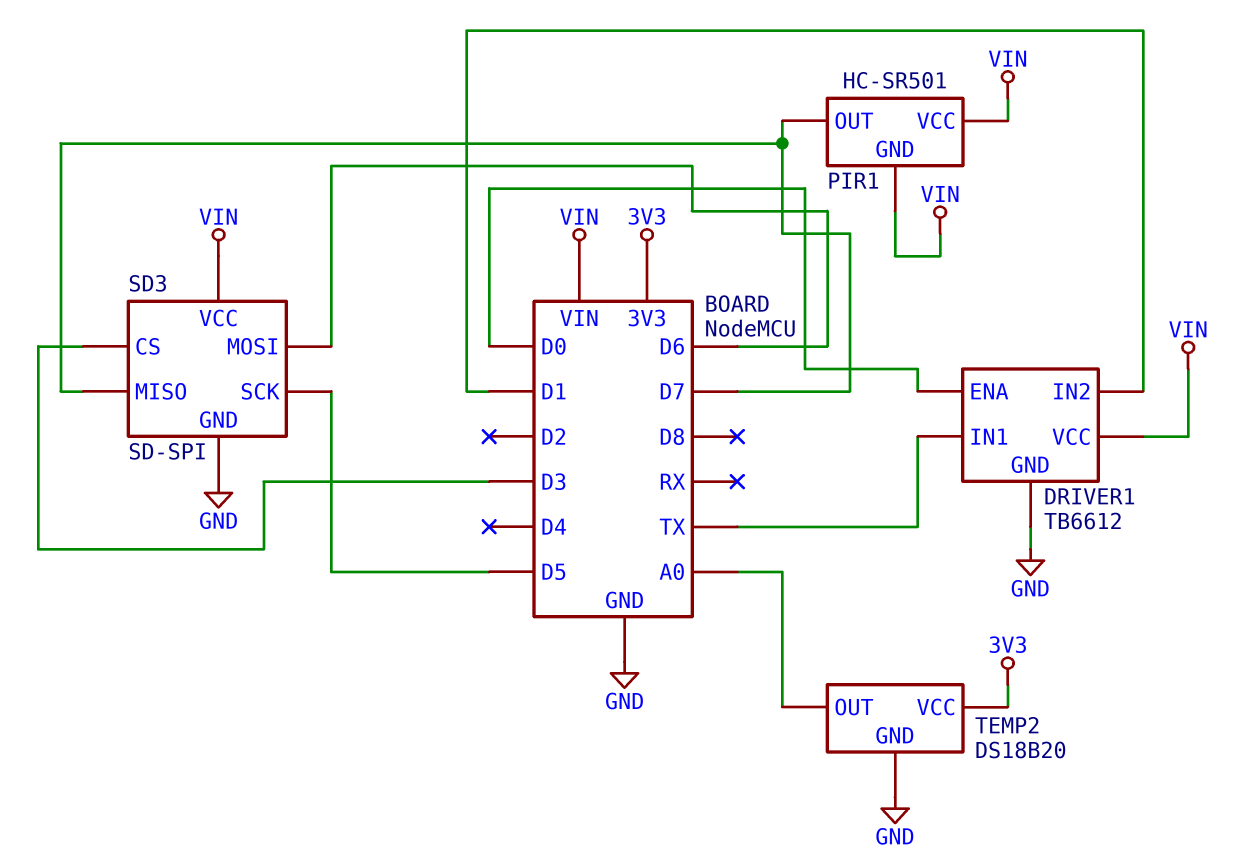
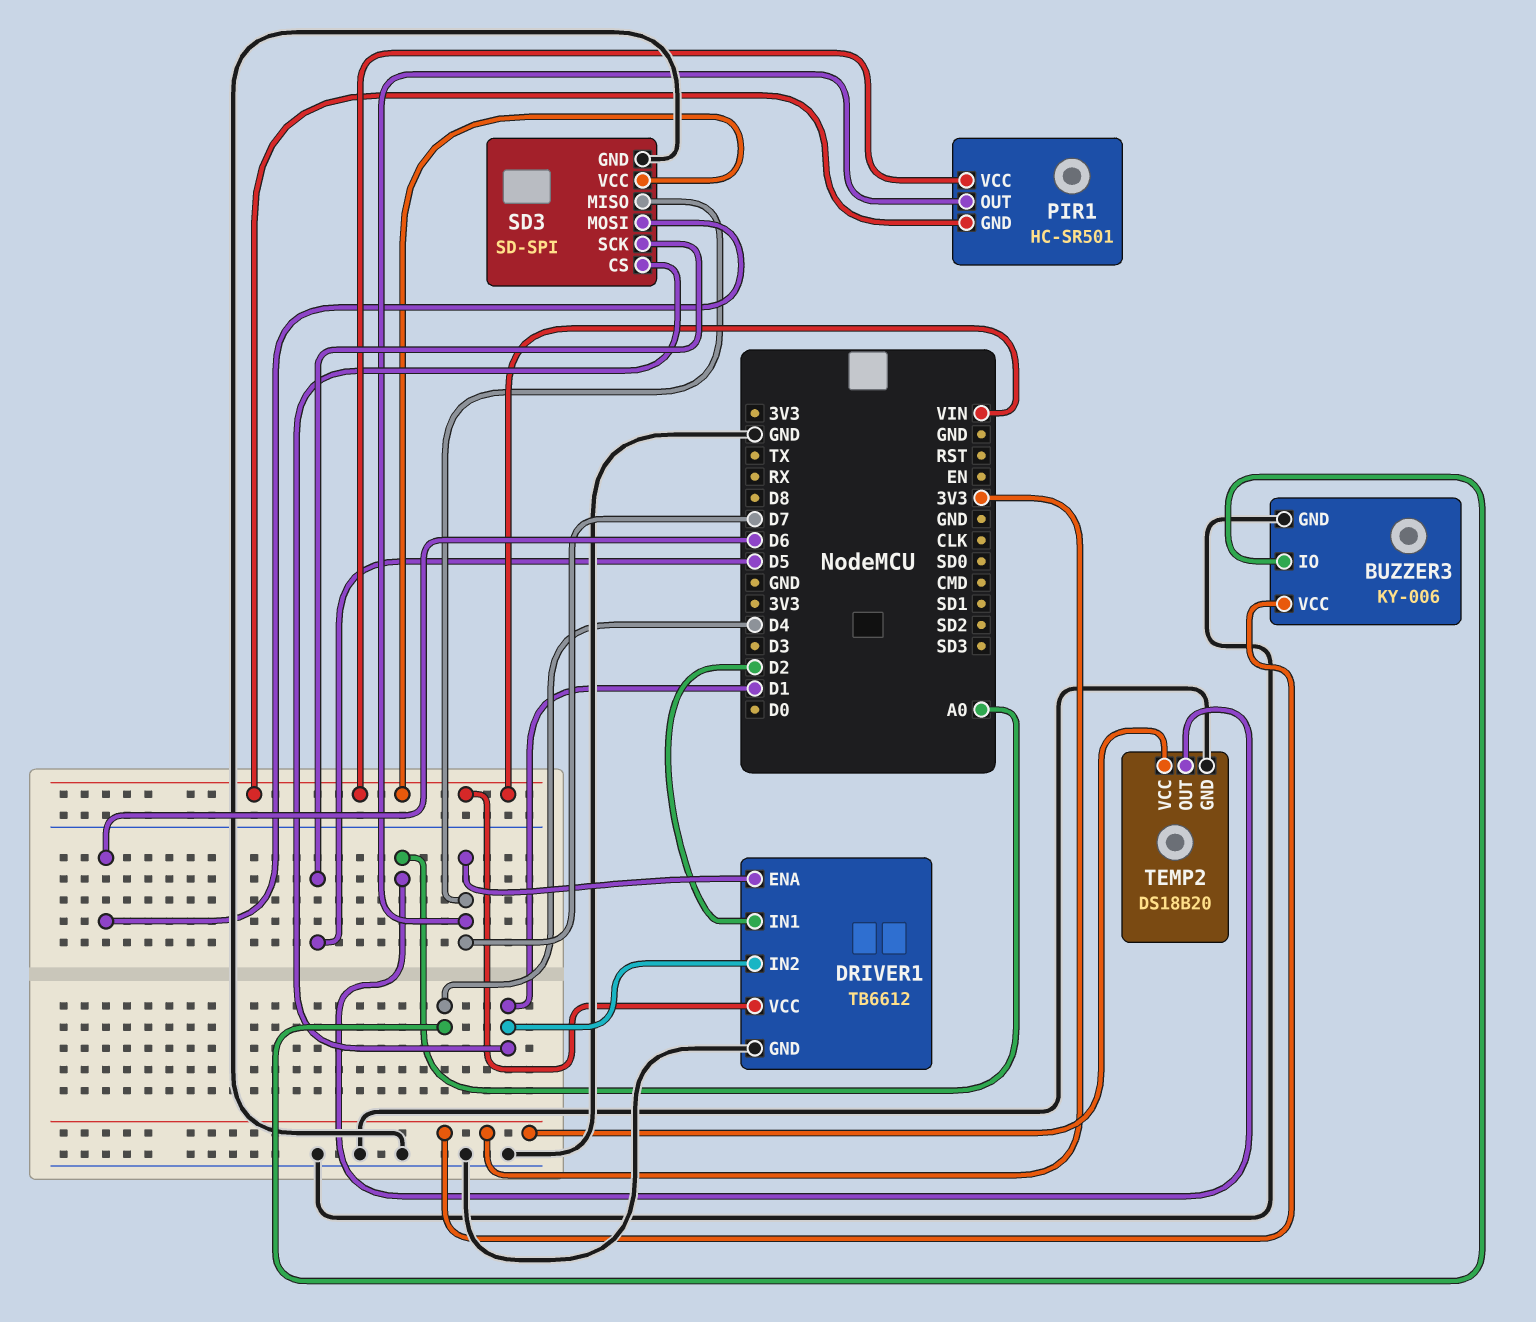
BUZZER3: none -> KY-006
BUZZER3 pin GND: none -> GND
BUZZER3 pin IO: none -> D4
BUZZER3 pin VCC: none -> 3V3
DRIVER1 pin ENA: D0 -> D7
DRIVER1 pin IN1: TX -> D2
SD3 pin CS: D3 -> D1

